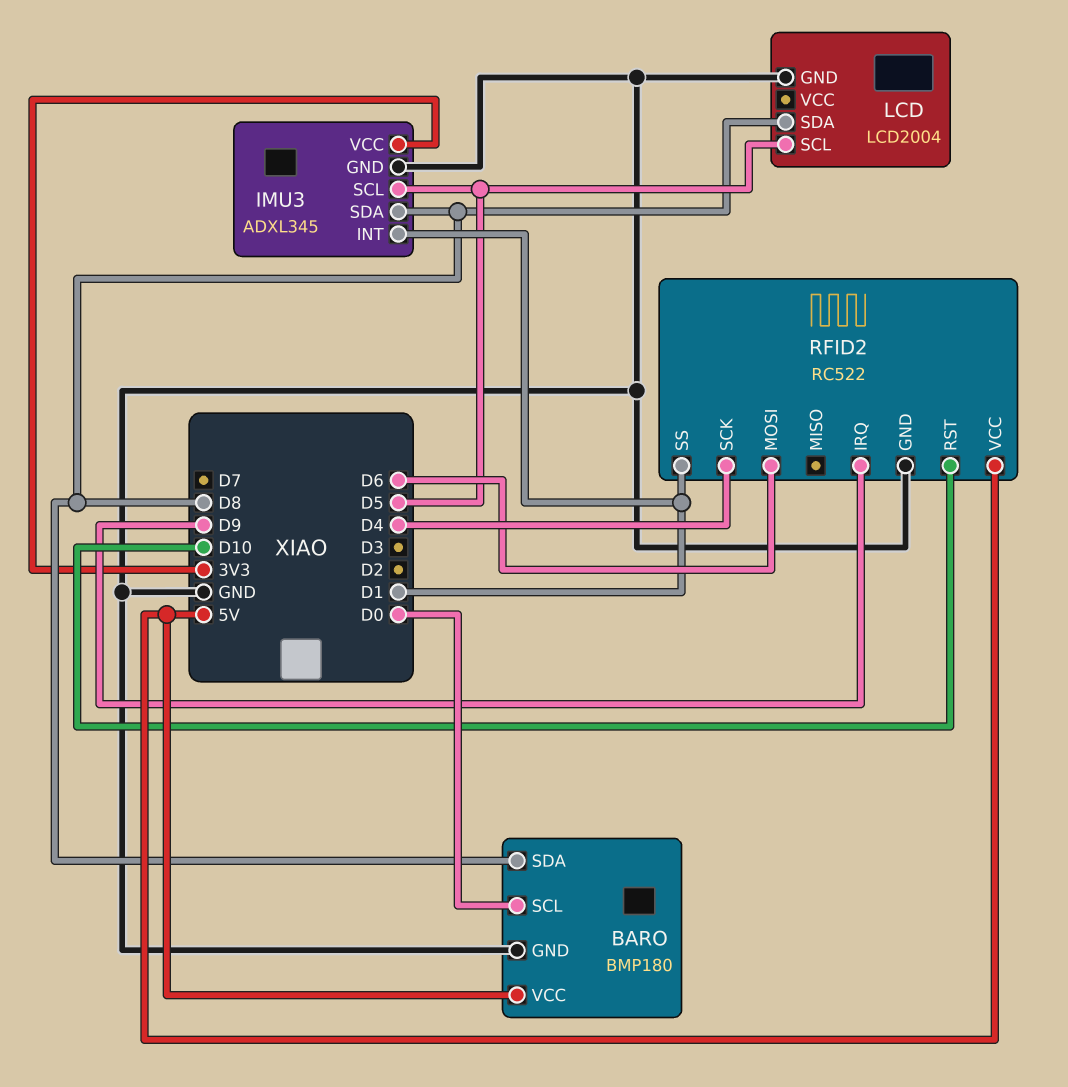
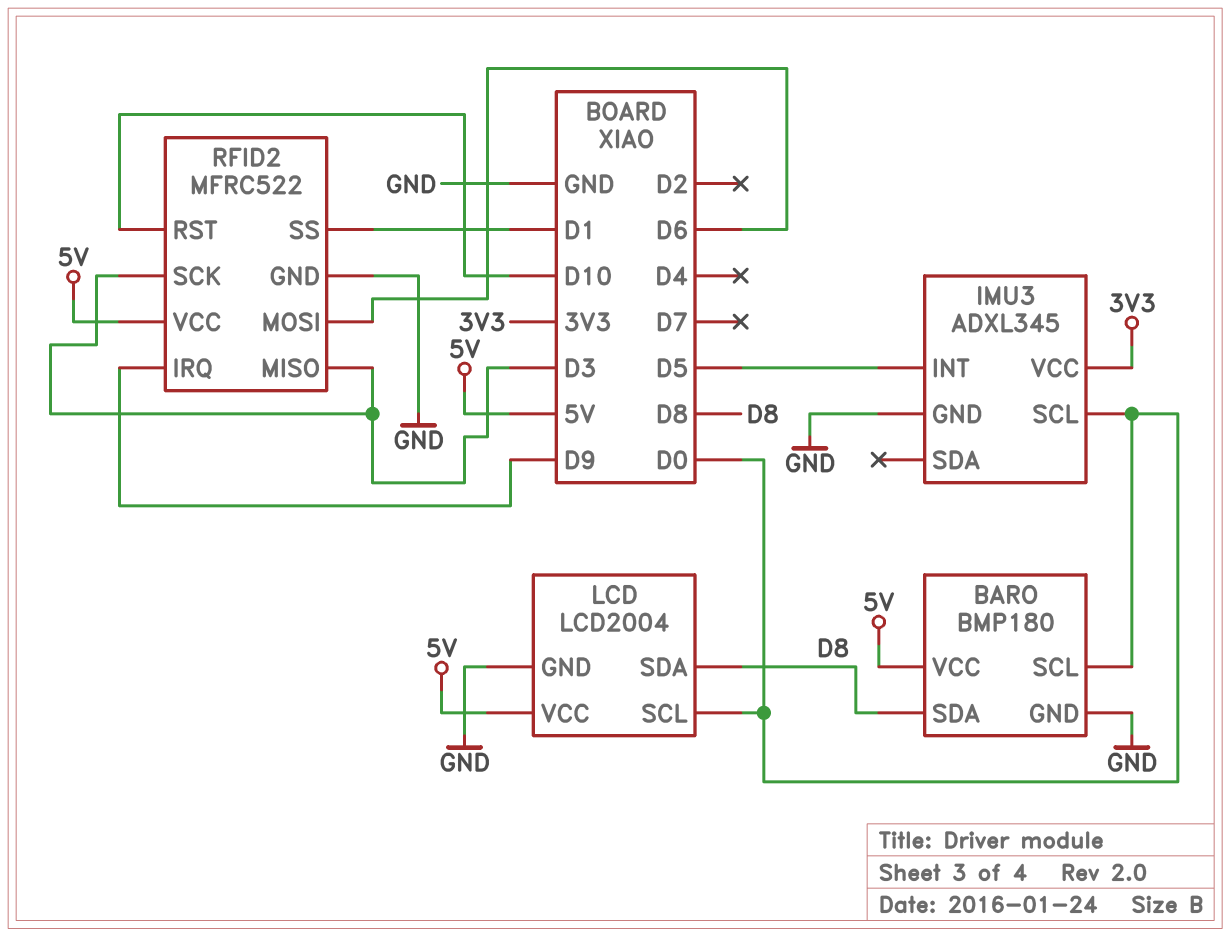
IMU3 pin INT: D1 -> D5
IMU3 pin SCL: D5 -> D0
IMU3 pin SDA: D8 -> none
LCD pin SCL: D5 -> D0
LCD pin VCC: none -> 5V
RFID2: RC522 -> MFRC522
RFID2 pin MISO: none -> D3
RFID2 pin SCK: D4 -> D3

